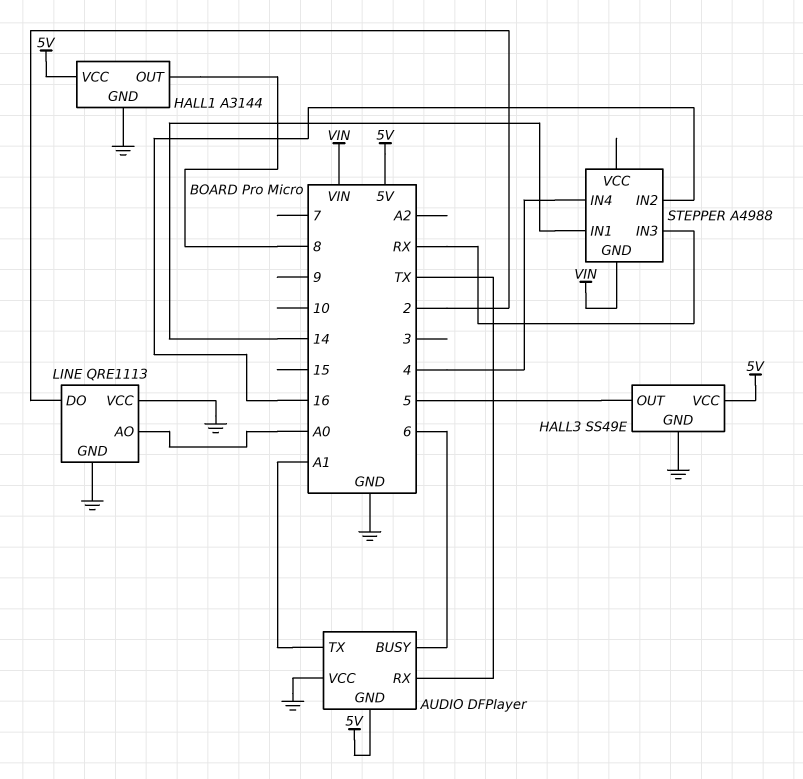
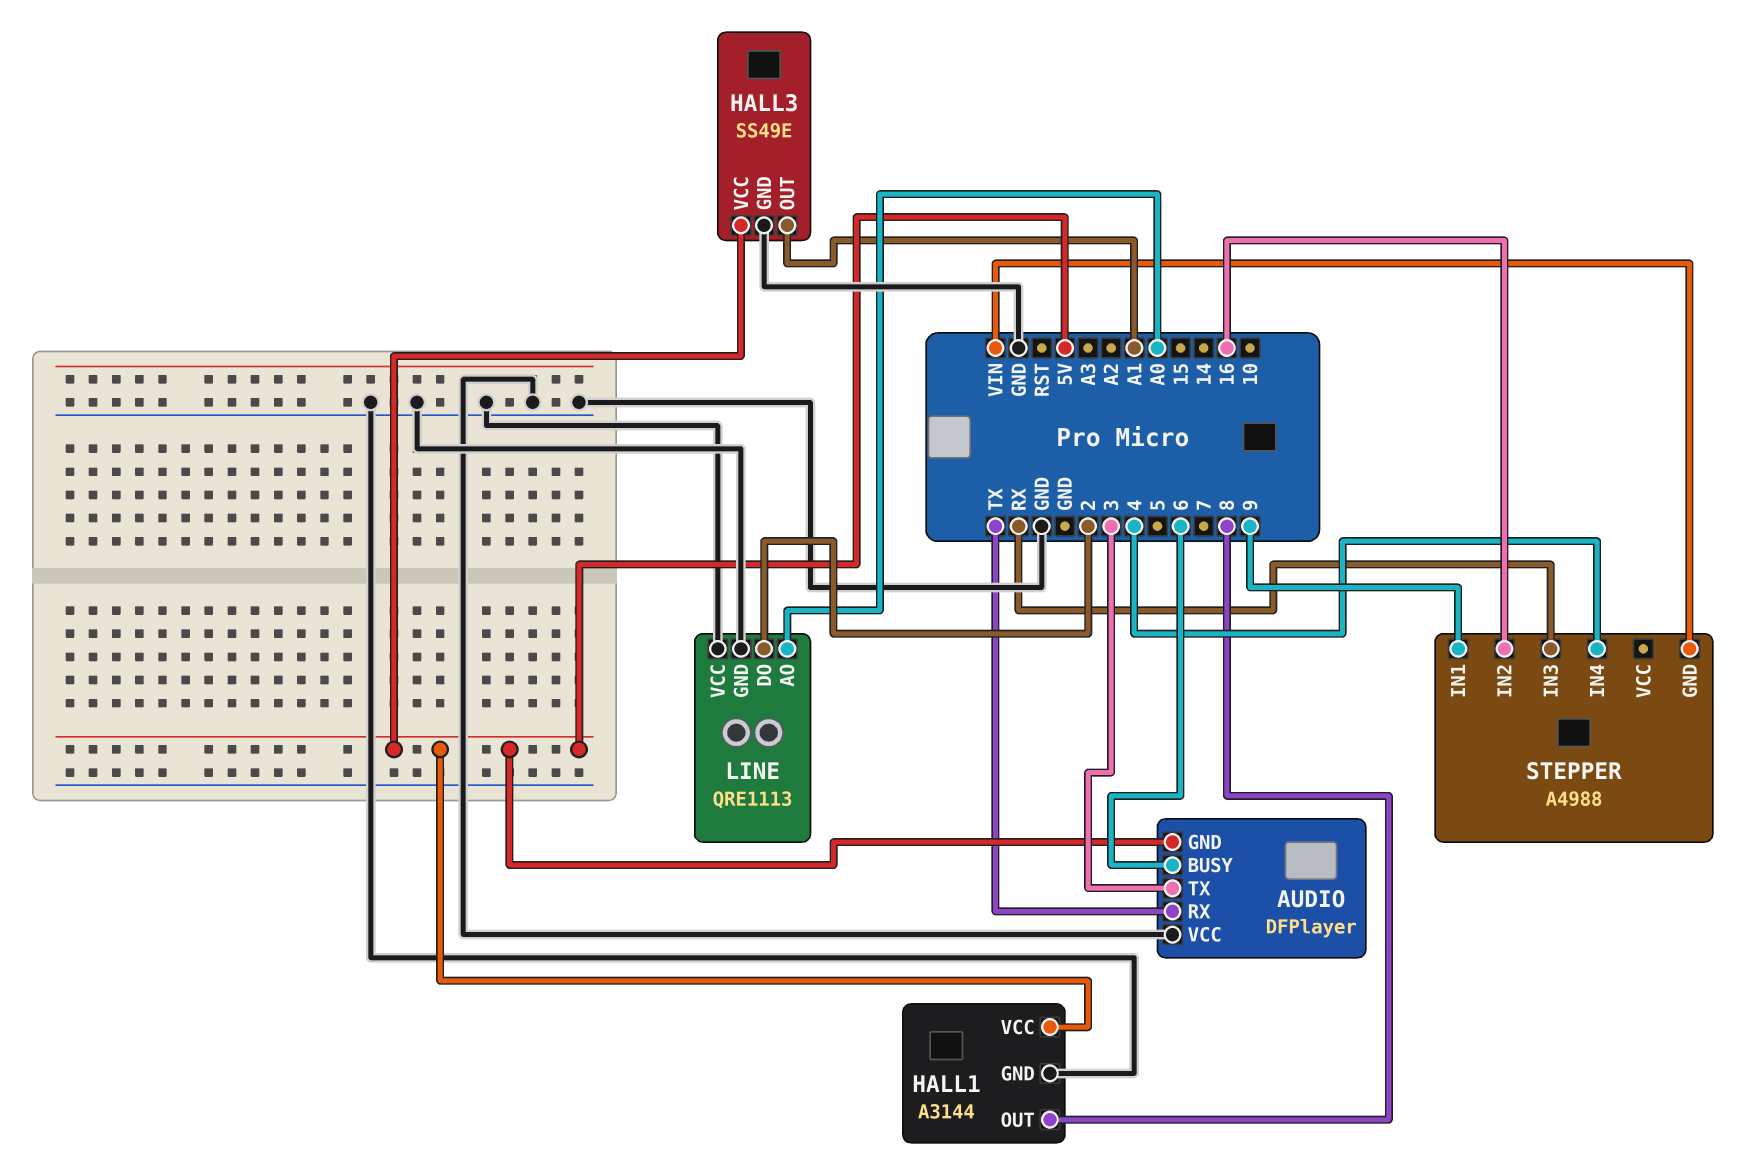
AUDIO pin TX: A1 -> 3
HALL3 pin OUT: 5 -> A1
STEPPER pin IN1: 14 -> 9

